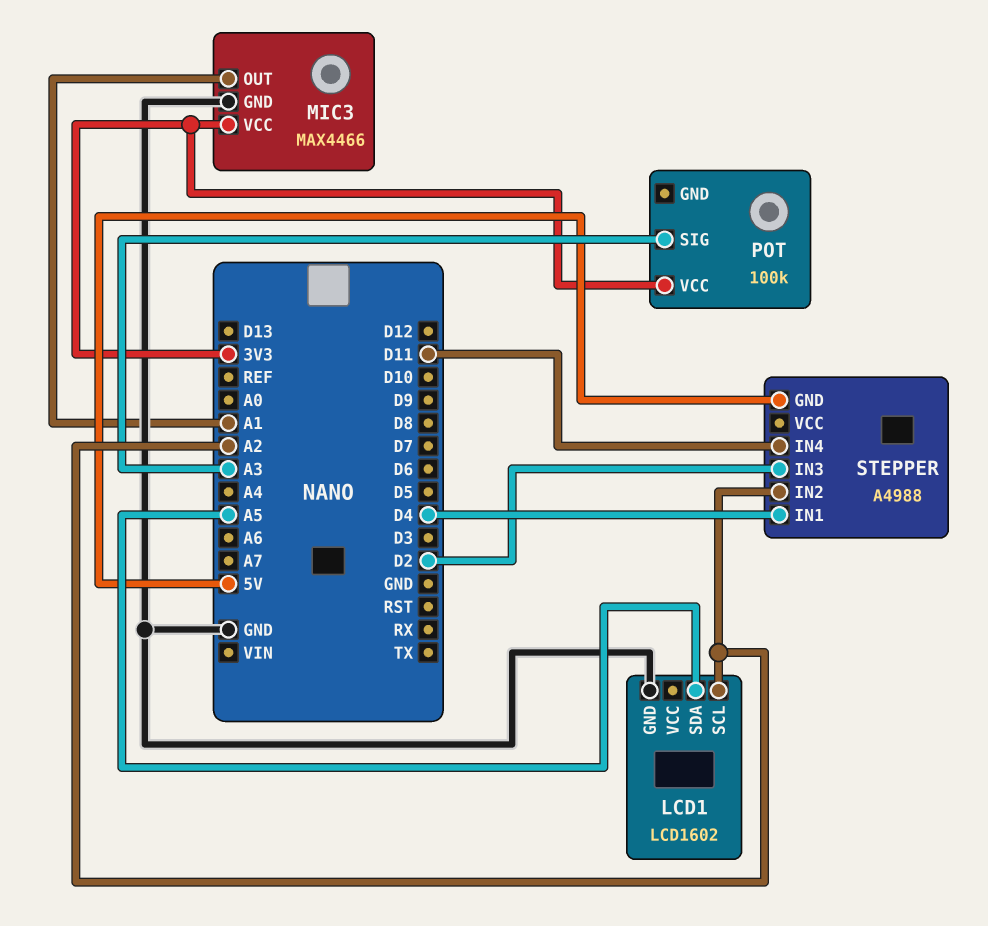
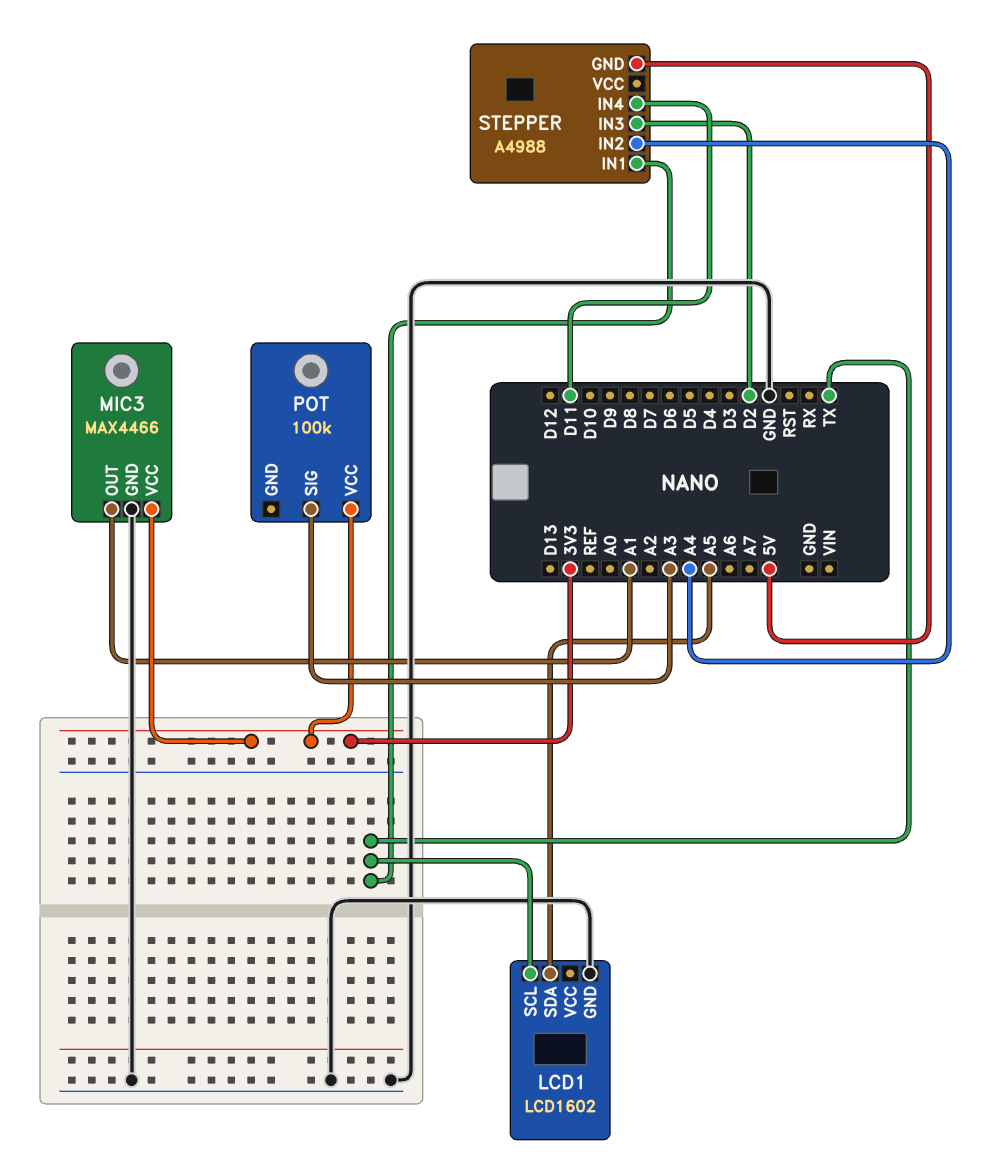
LCD1 pin SCL: A2 -> TX
STEPPER pin IN1: D4 -> TX
STEPPER pin IN2: A2 -> A4

